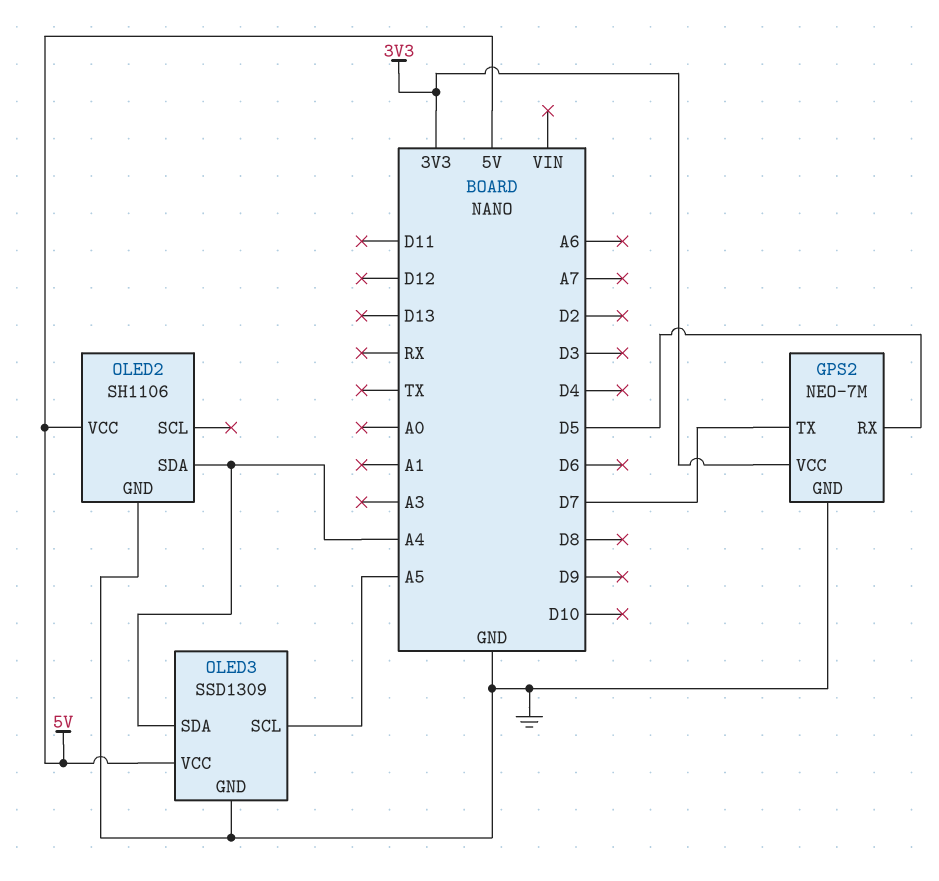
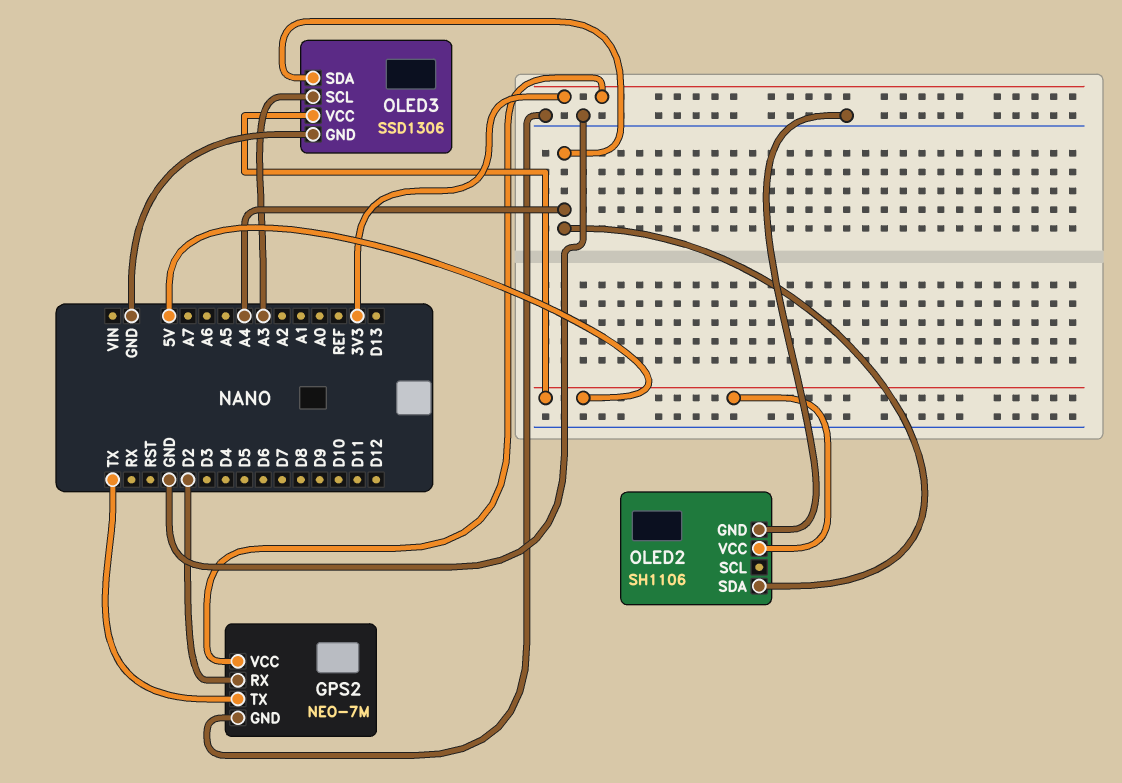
GPS2 pin RX: D5 -> D2
GPS2 pin TX: D7 -> TX
OLED3: SSD1309 -> SSD1306
OLED3 pin SCL: A5 -> A3

